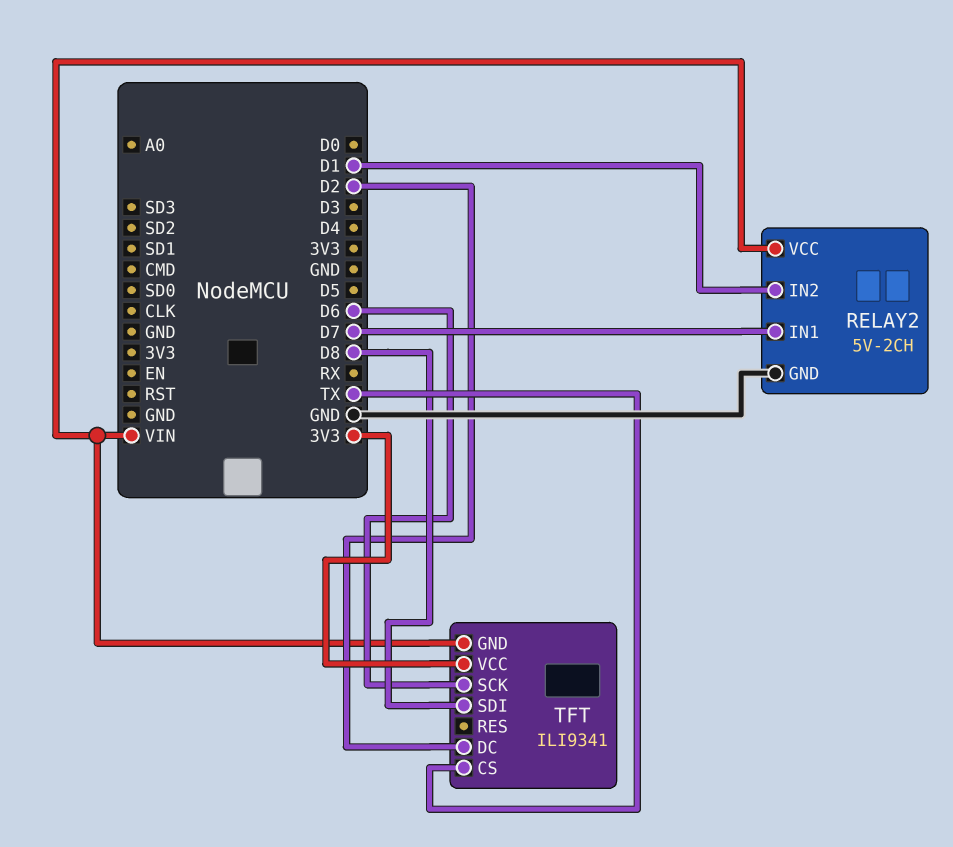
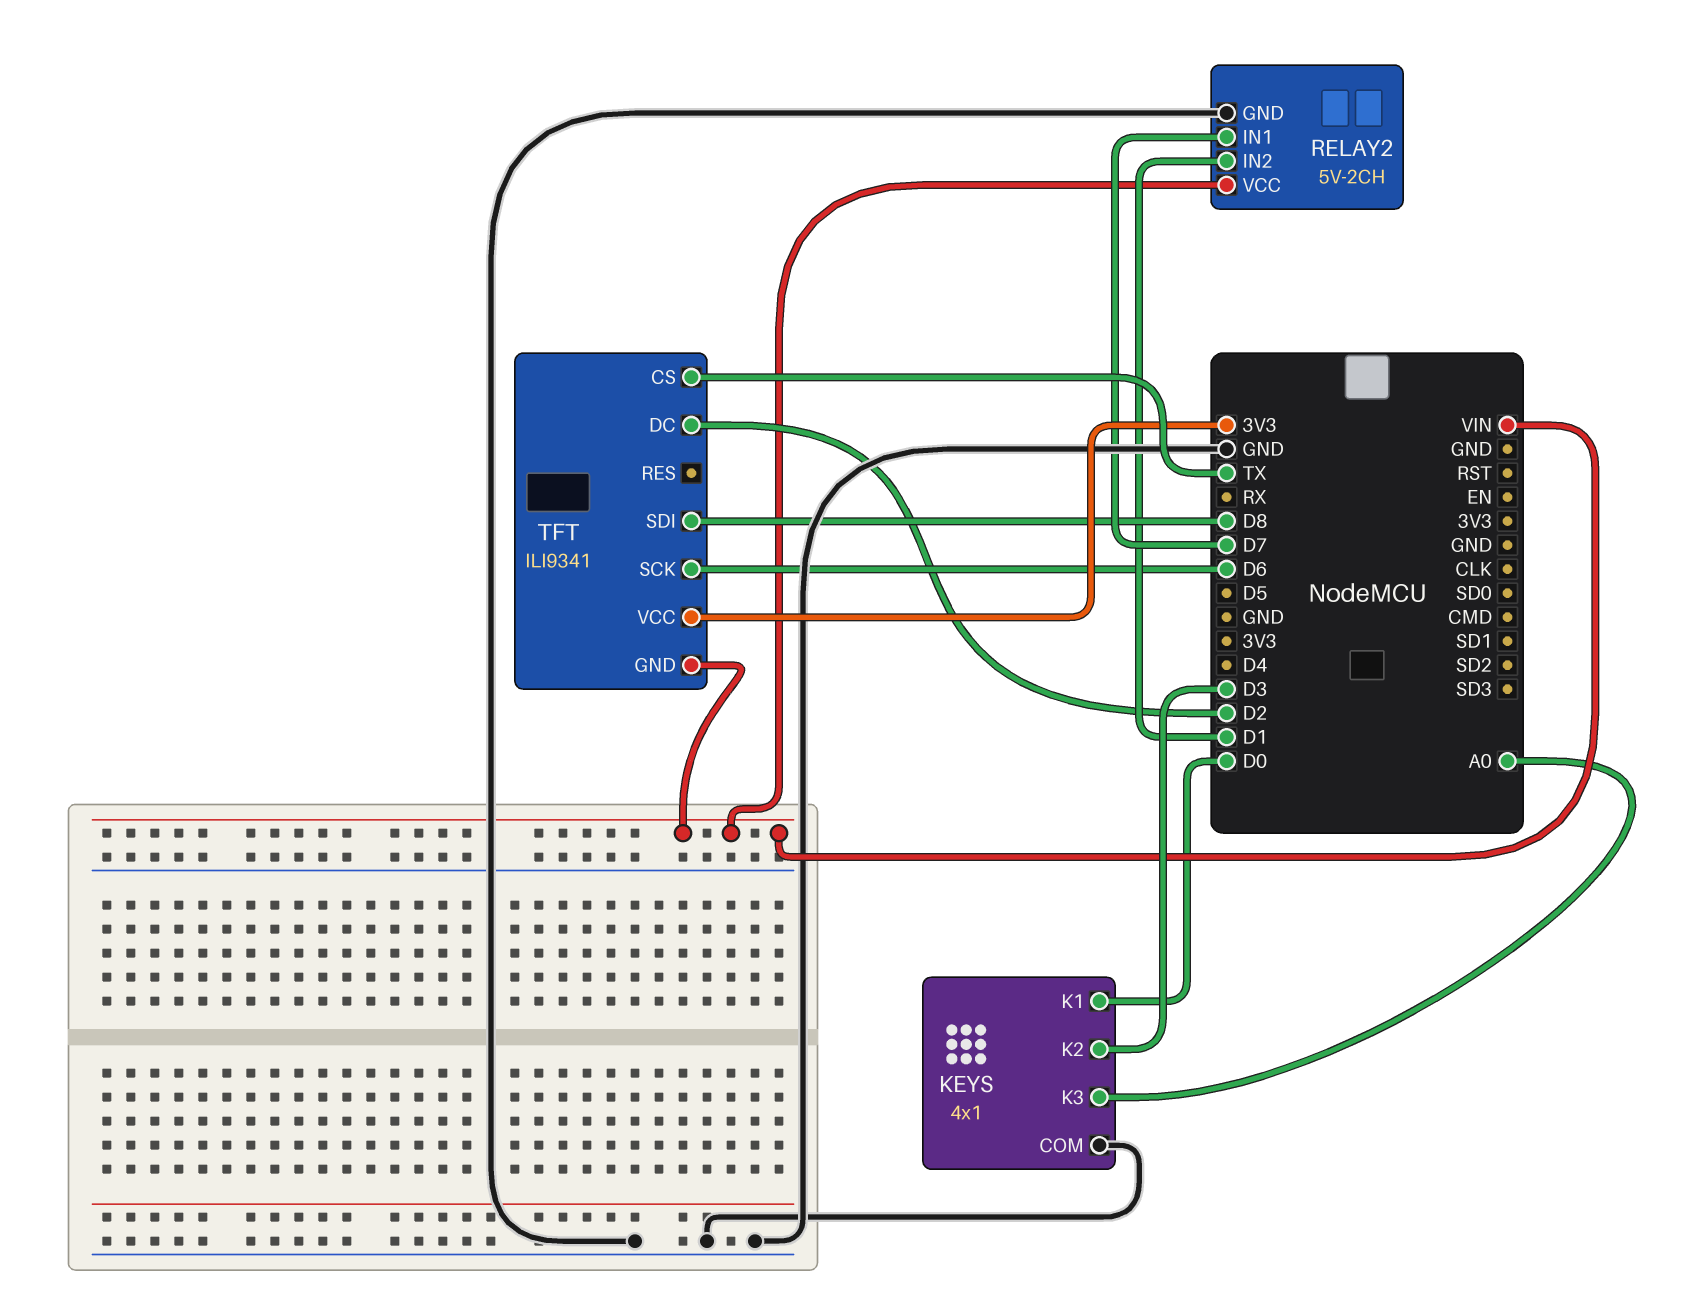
KEYS: none -> 4x1
KEYS pin COM: none -> GND
KEYS pin K1: none -> D0
KEYS pin K2: none -> D3
KEYS pin K3: none -> A0

